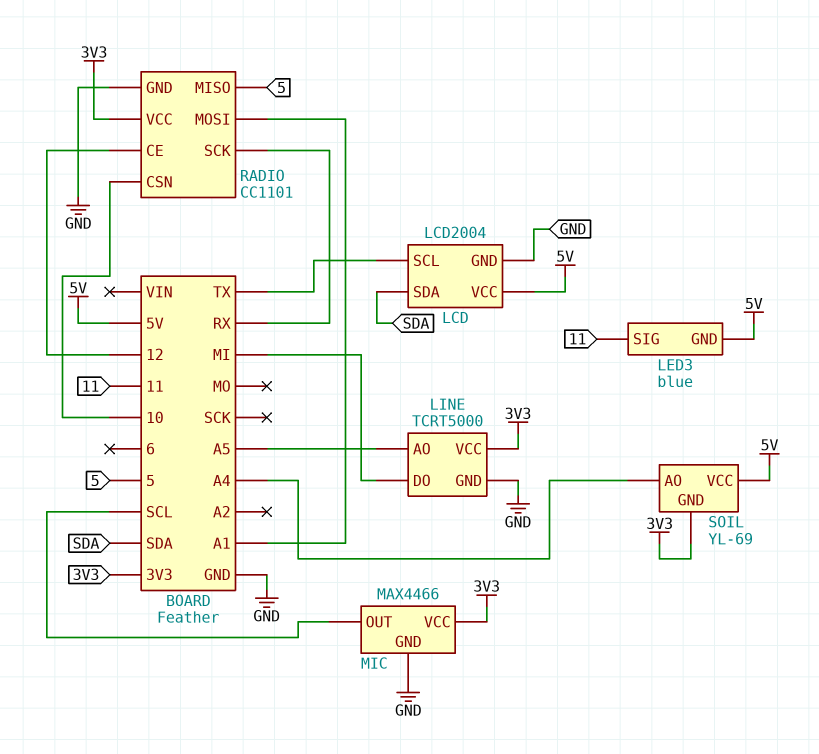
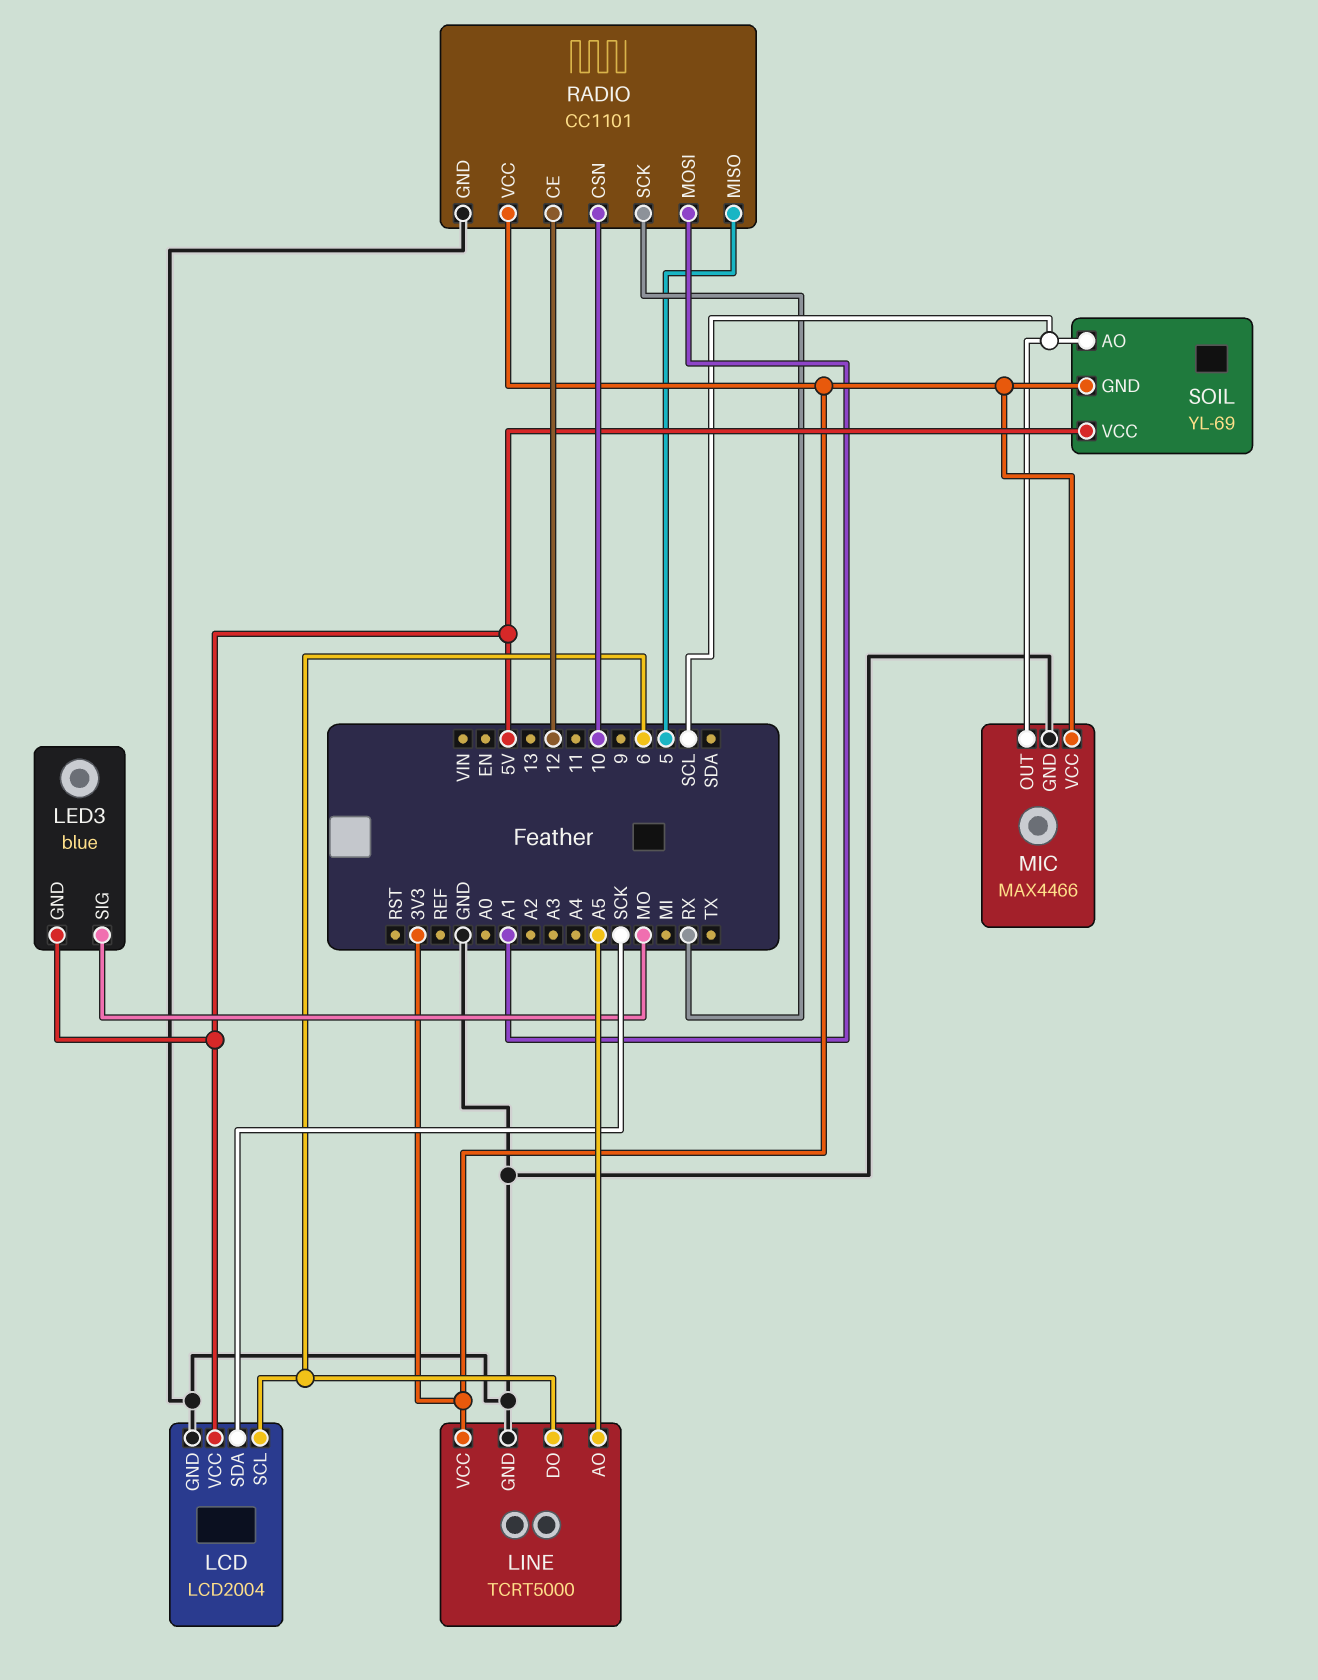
LCD pin SCL: TX -> 6
LCD pin SDA: SDA -> SCK
LED3 pin SIG: 11 -> MO
LINE pin DO: MI -> 6
SOIL pin AO: A4 -> SCL

